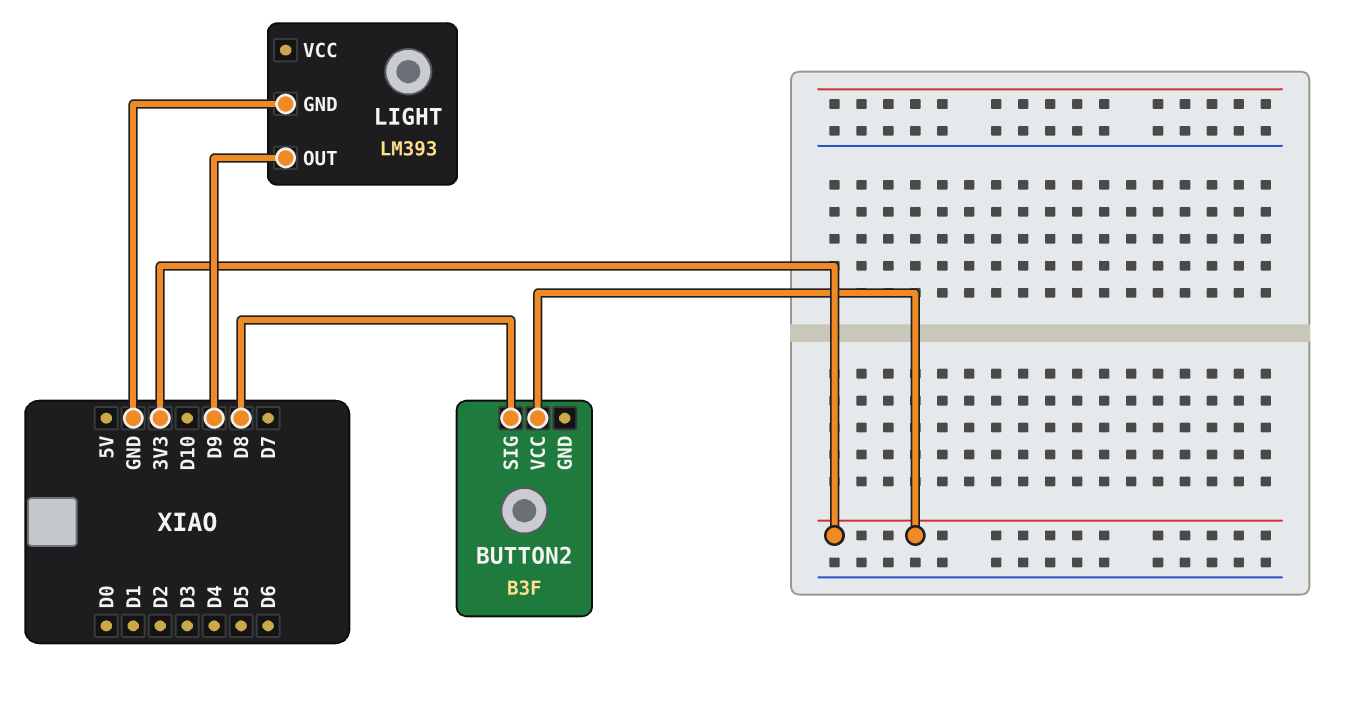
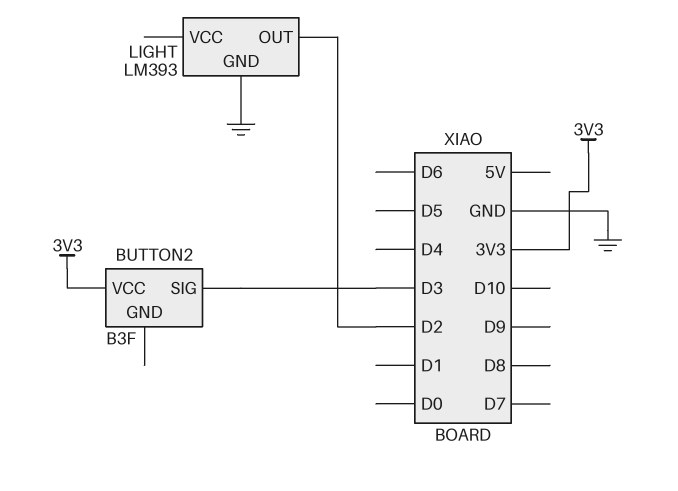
BUTTON2 pin SIG: D8 -> D3
LIGHT pin OUT: D9 -> D2

